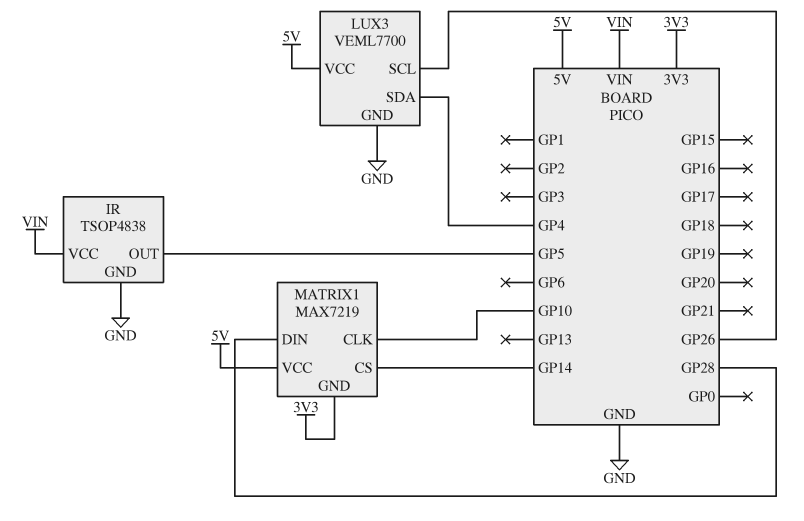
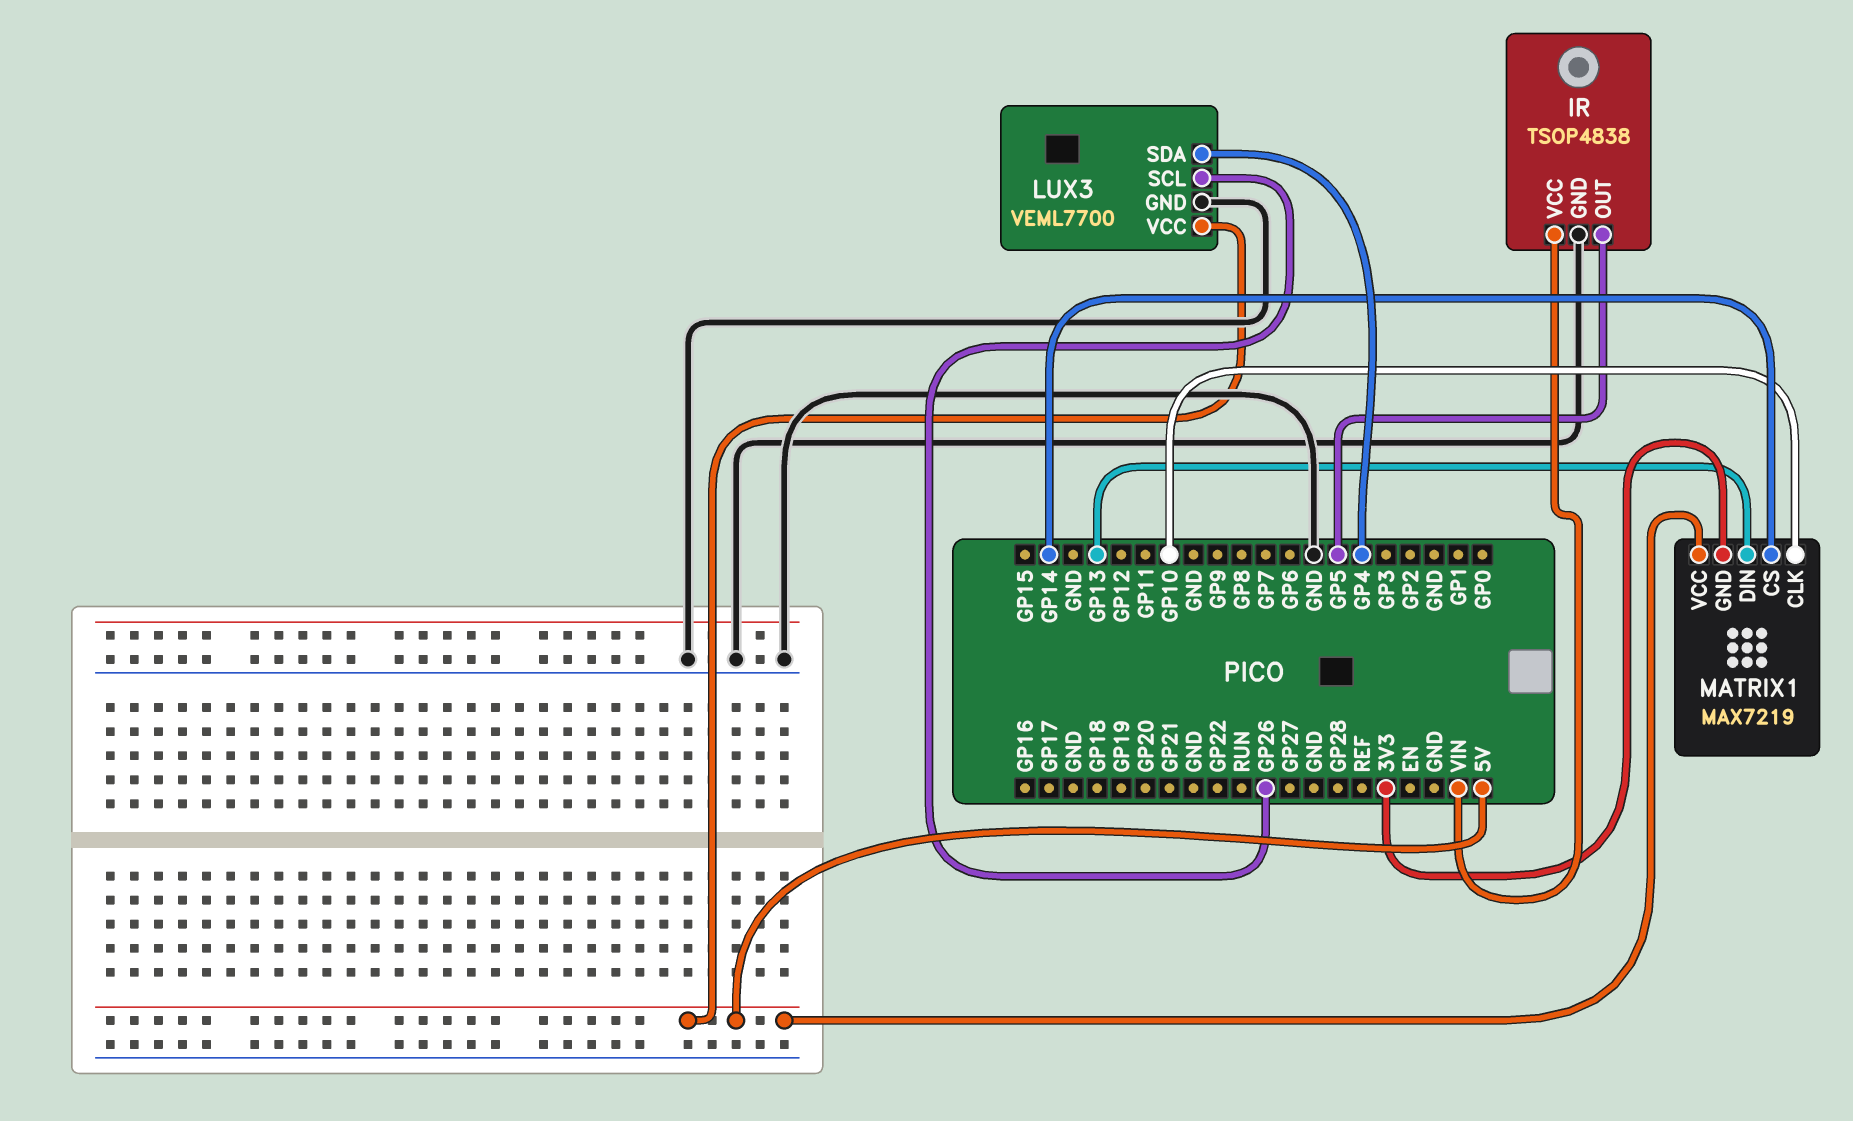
MATRIX1 pin DIN: GP28 -> GP13

